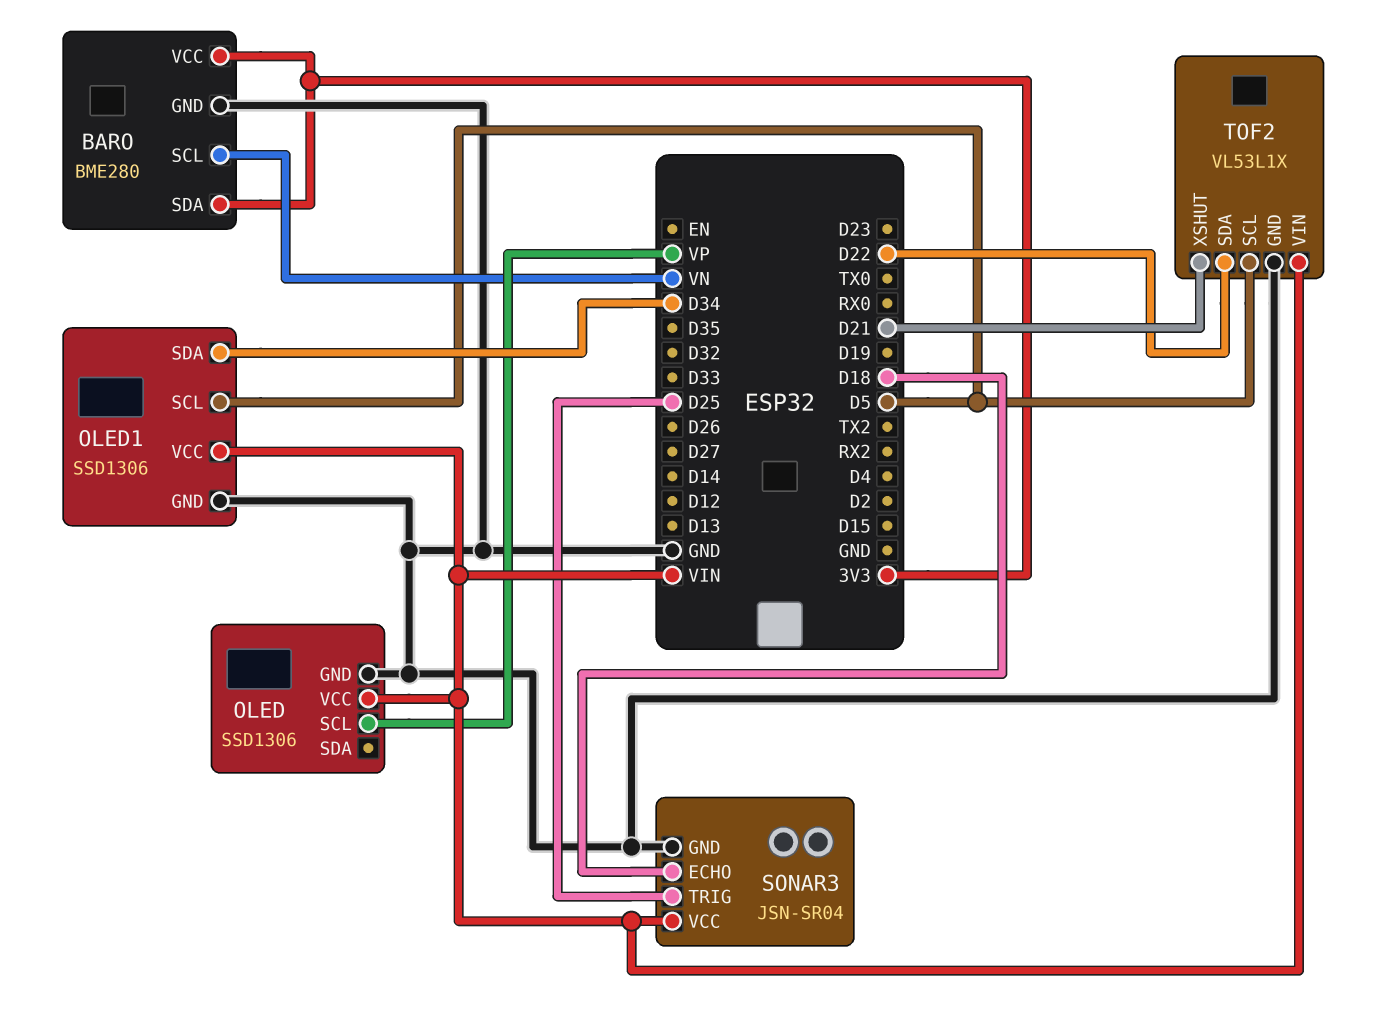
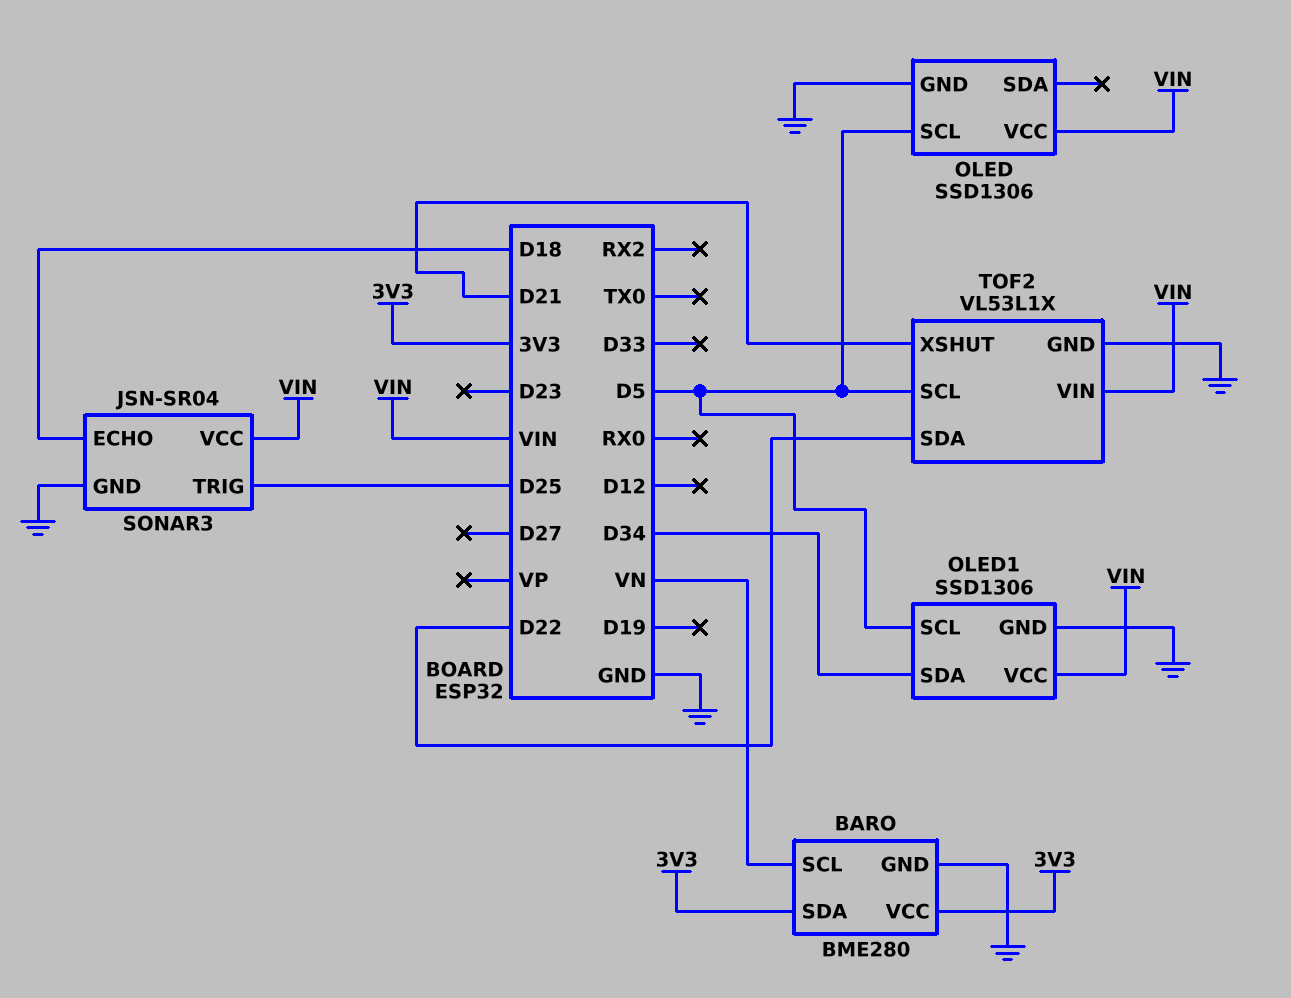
OLED pin SCL: VP -> D5

